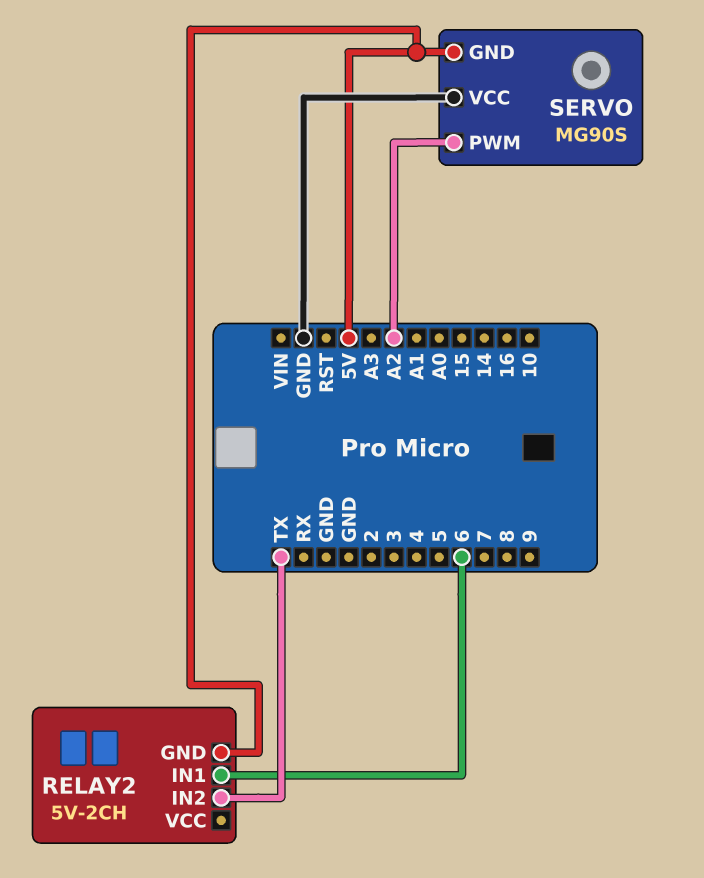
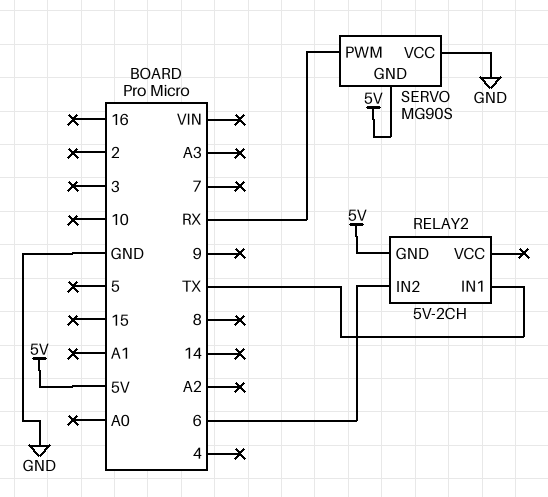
RELAY2 pin IN1: 6 -> TX
RELAY2 pin IN2: TX -> 6
SERVO pin PWM: A2 -> RX

